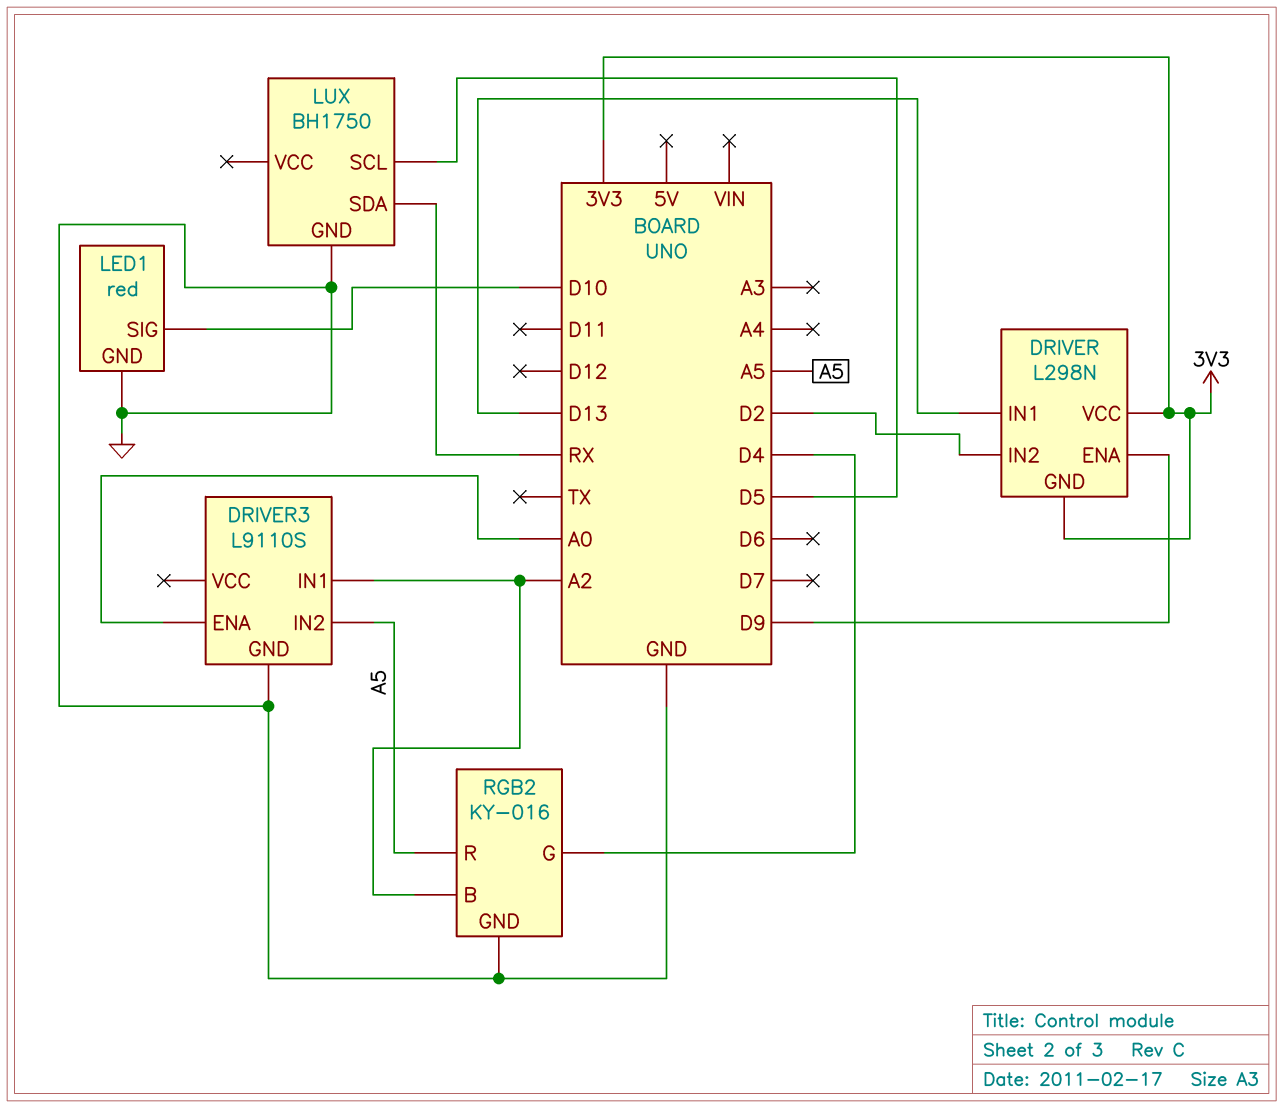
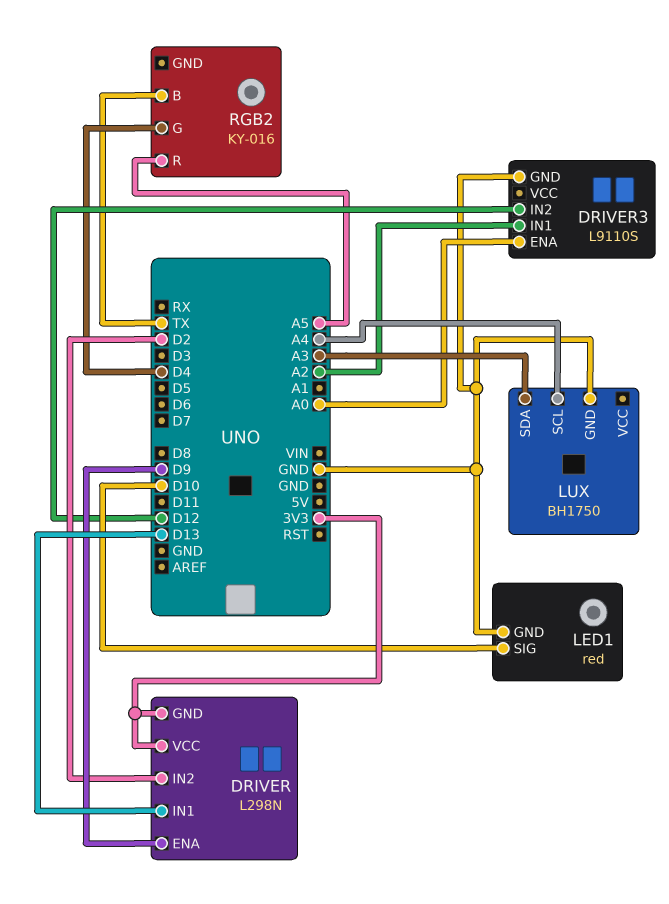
DRIVER3 pin IN2: A5 -> D12
LUX pin SCL: D5 -> A4
LUX pin SDA: RX -> A3
RGB2 pin B: A2 -> TX
RGB2 pin GND: GND -> none

